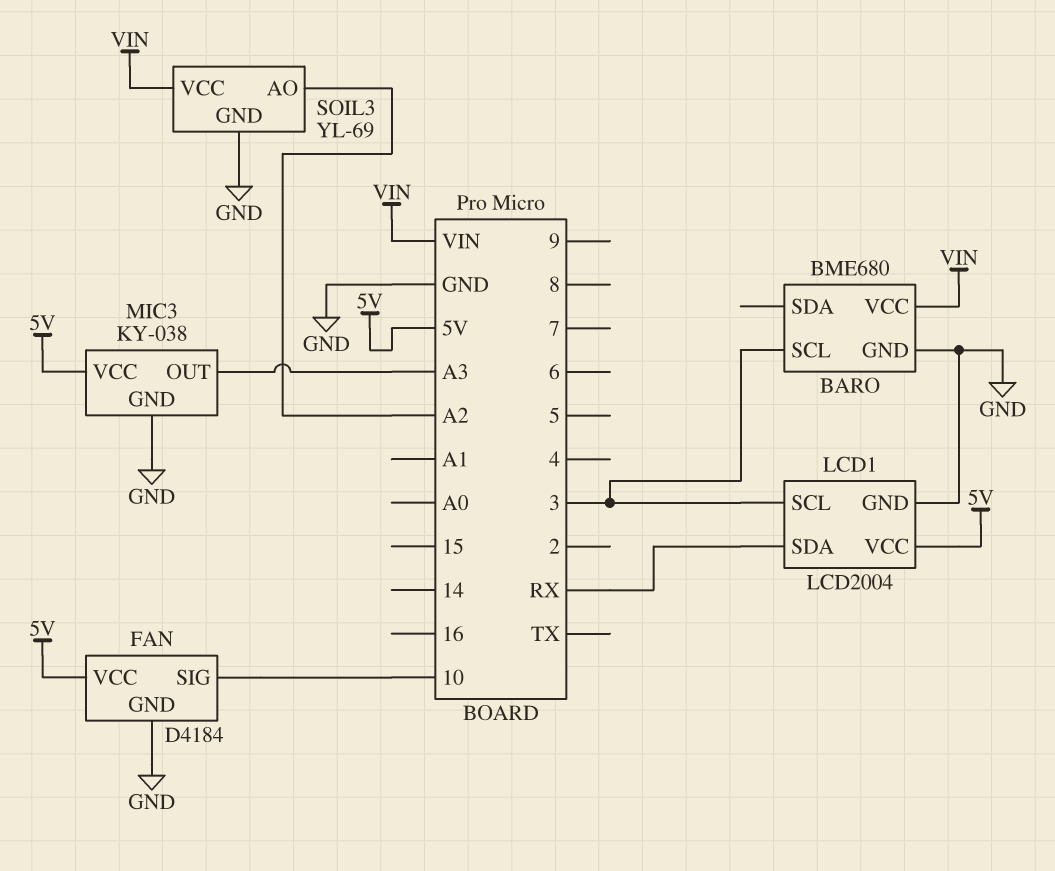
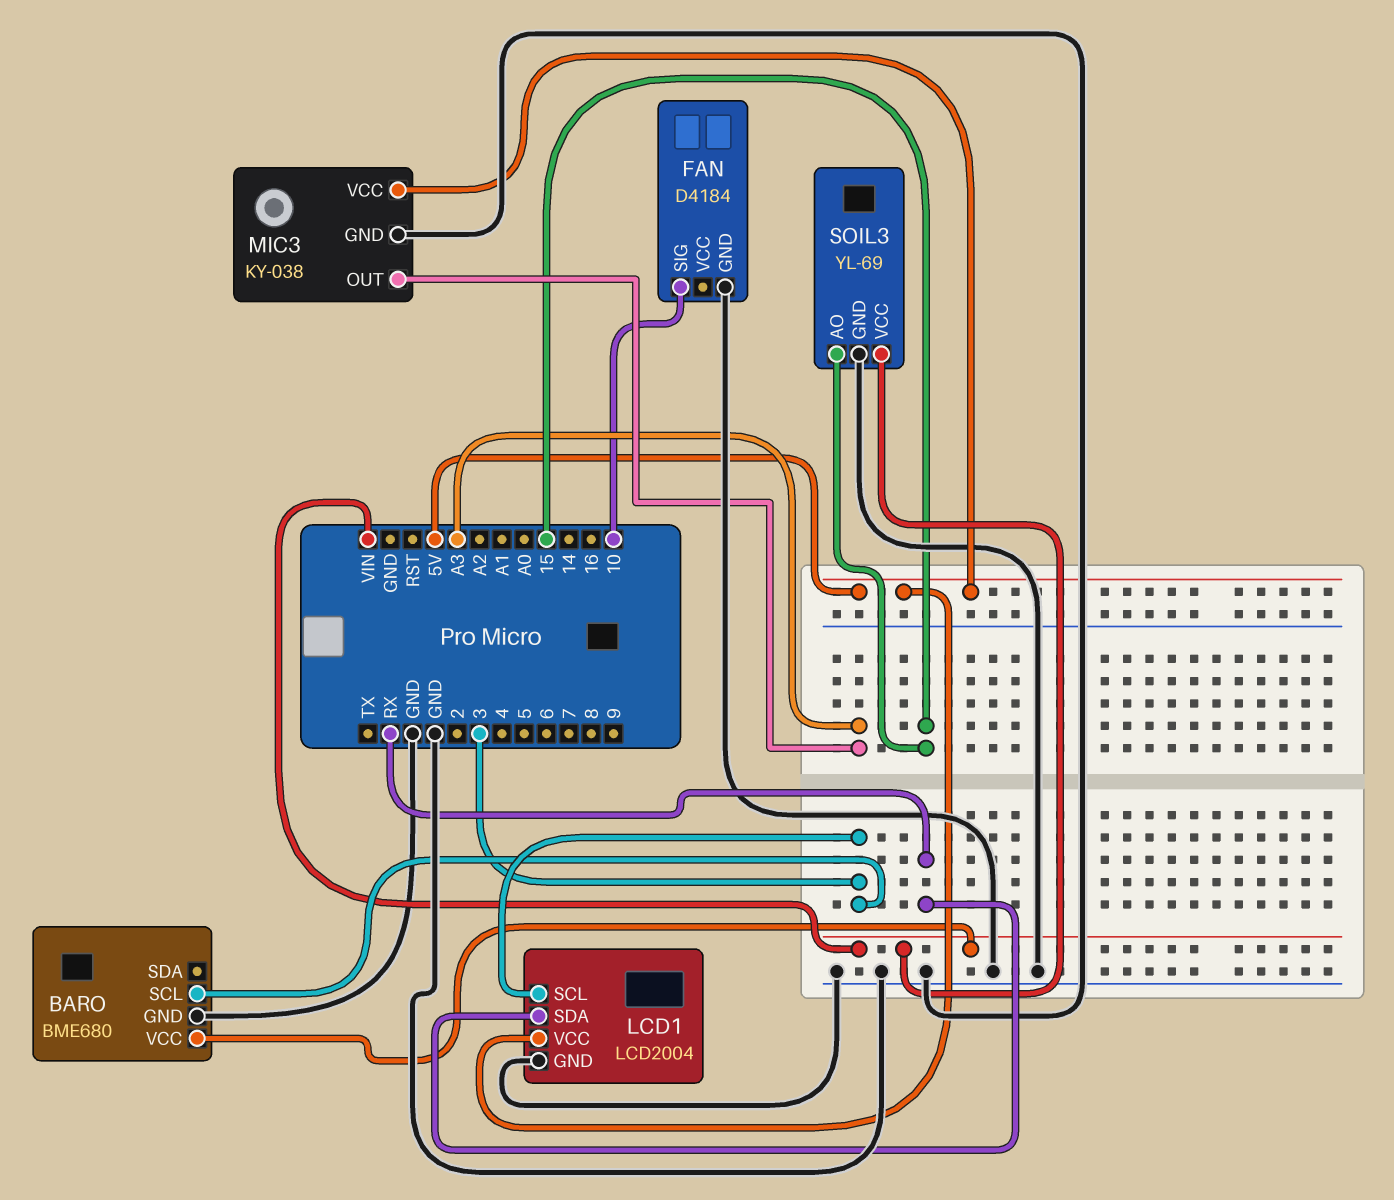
FAN pin VCC: 5V -> none
SOIL3 pin AO: A2 -> 15

